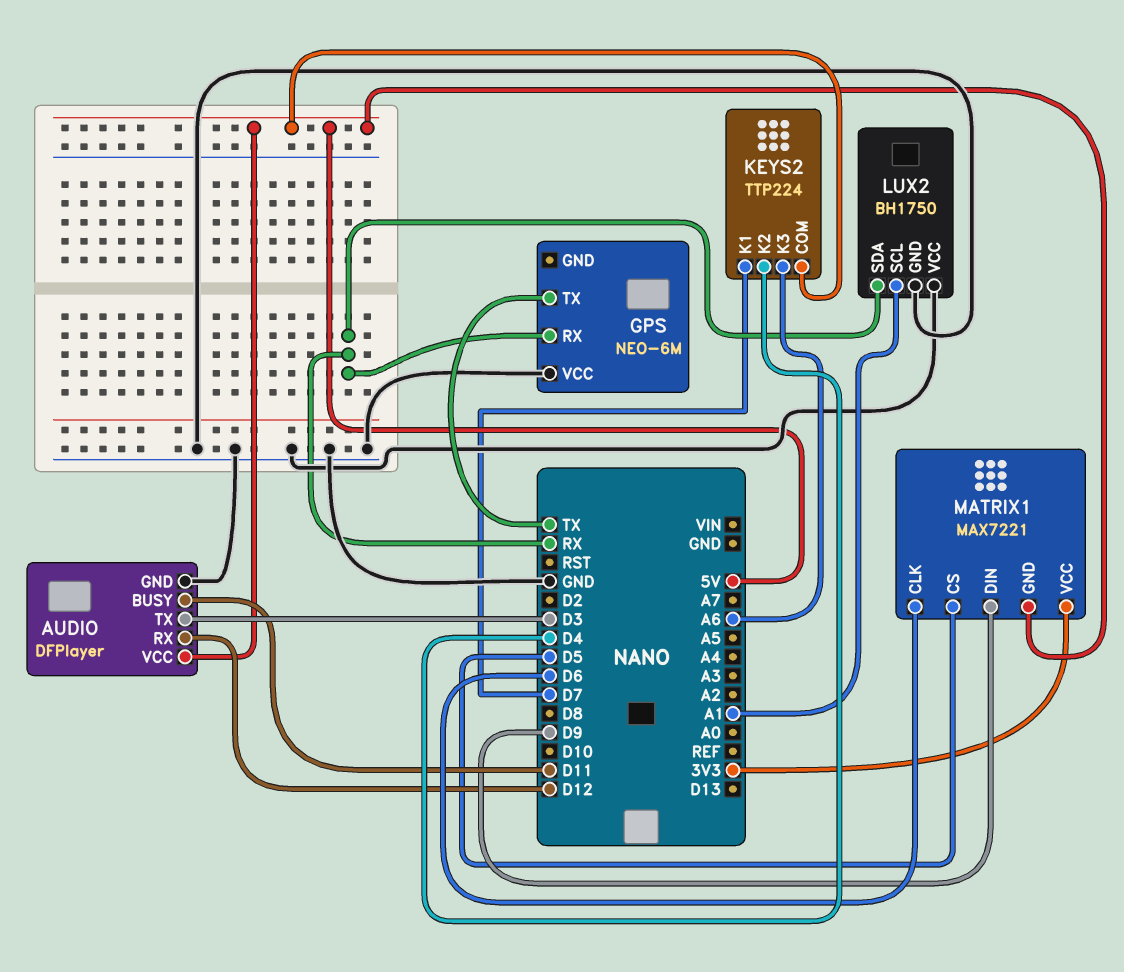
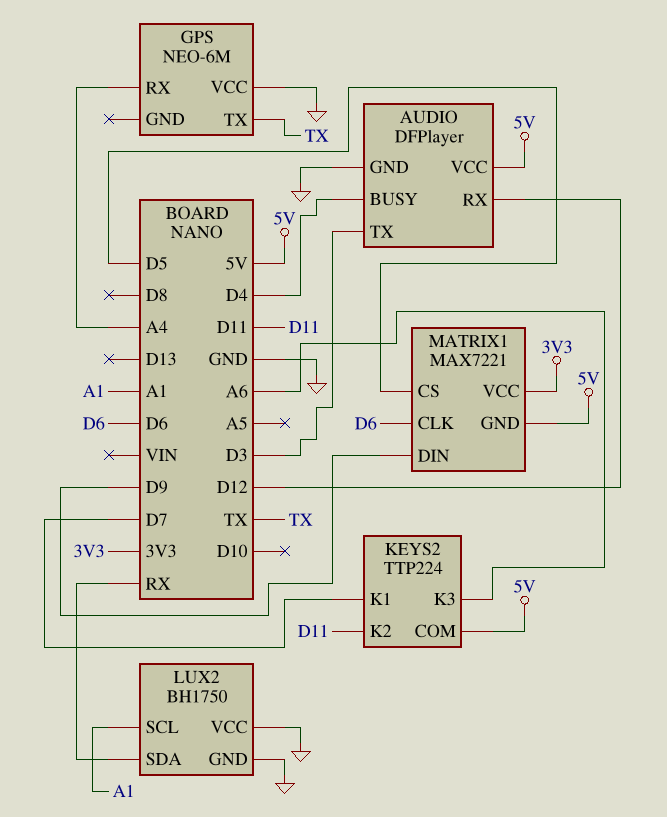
AUDIO pin BUSY: D11 -> D4
GPS pin RX: RX -> A4
KEYS2 pin K2: D4 -> D11

